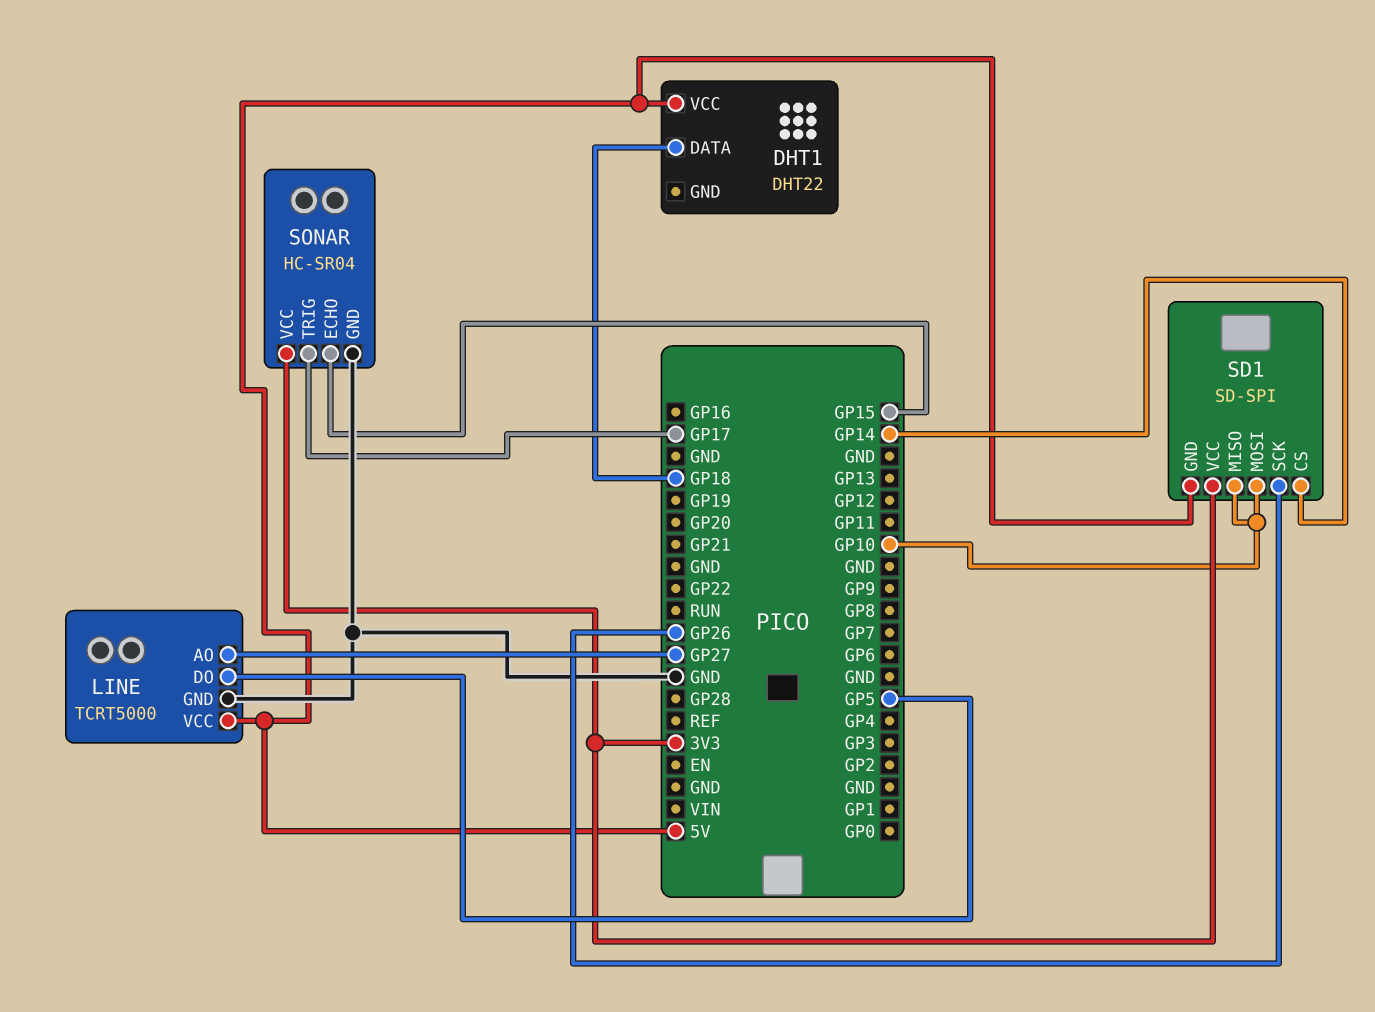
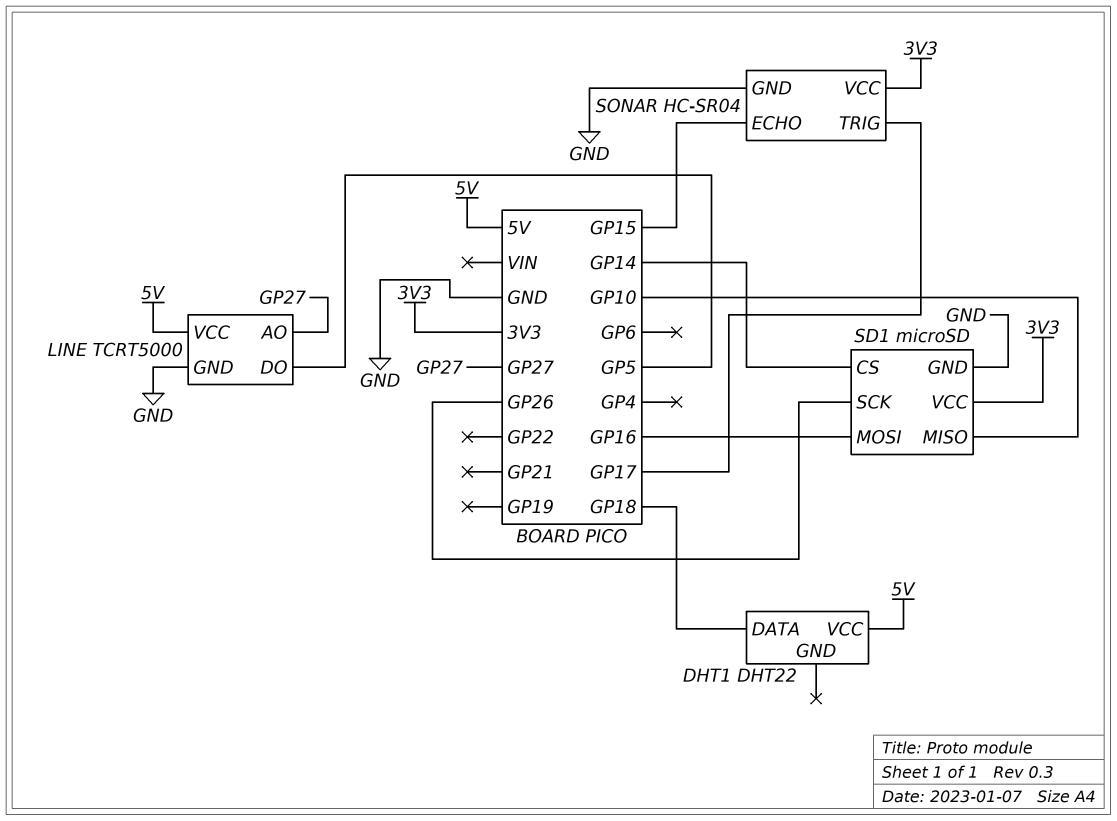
SD1: SD-SPI -> microSD
SD1 pin GND: 5V -> GND
SD1 pin MOSI: GP10 -> GP16

